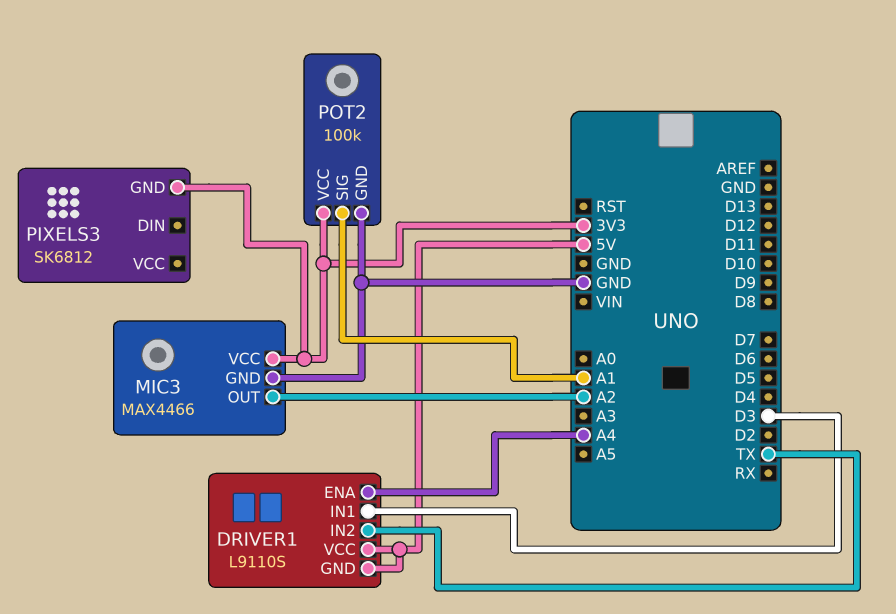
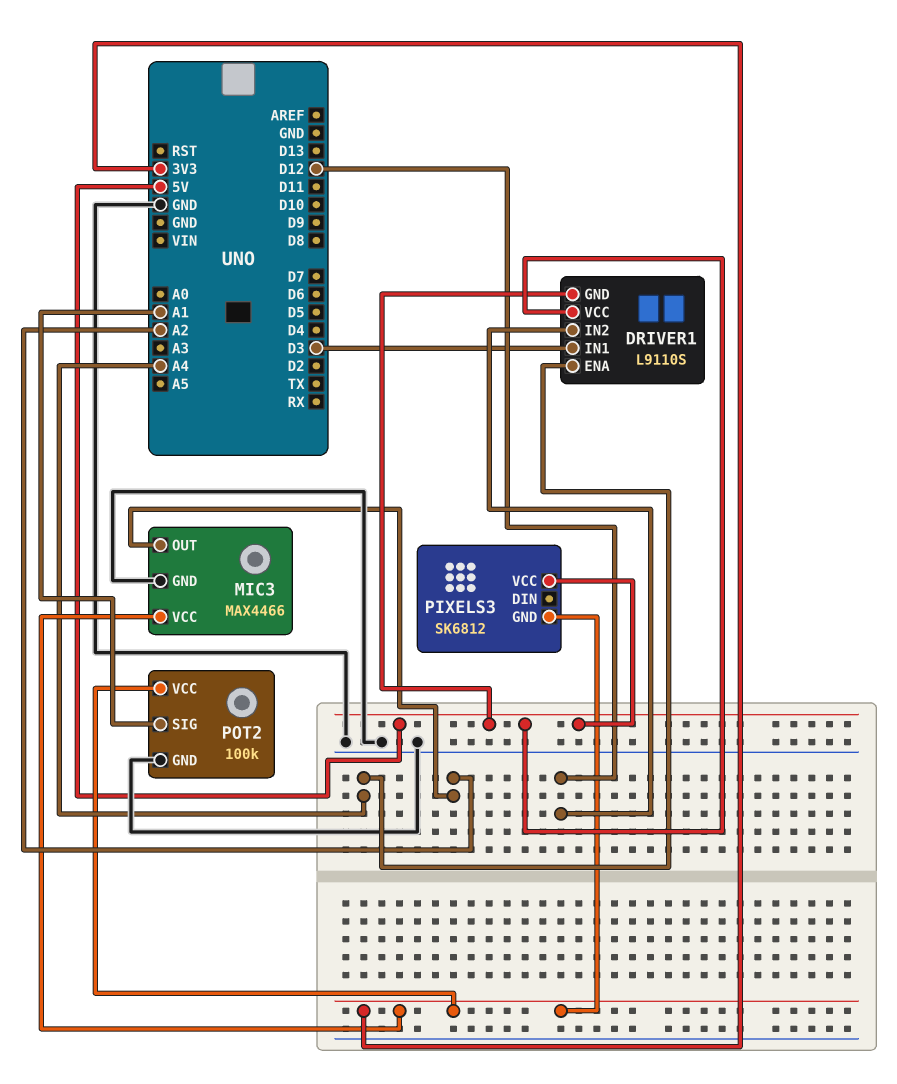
DRIVER1 pin IN2: TX -> D12
PIXELS3 pin VCC: none -> 5V

